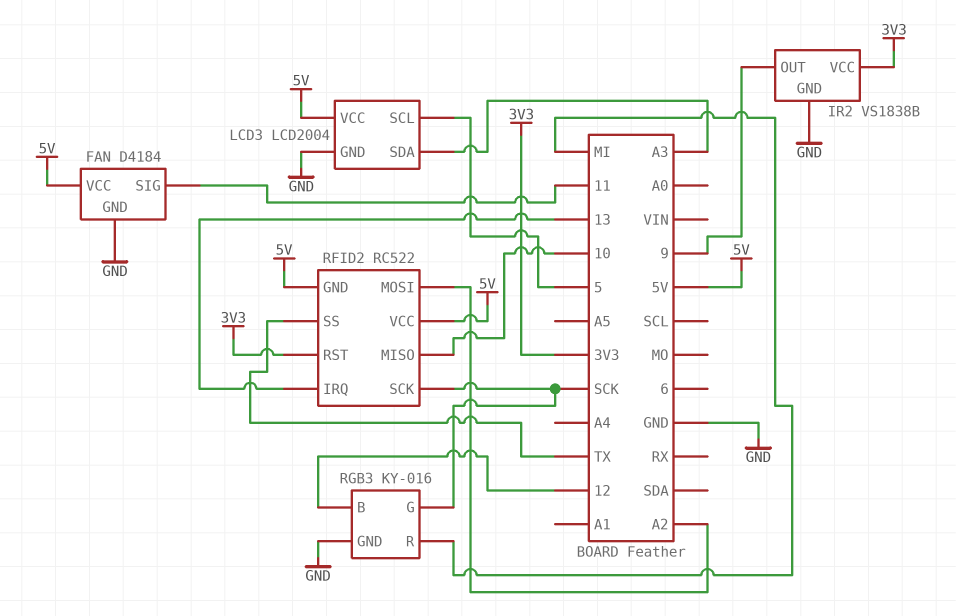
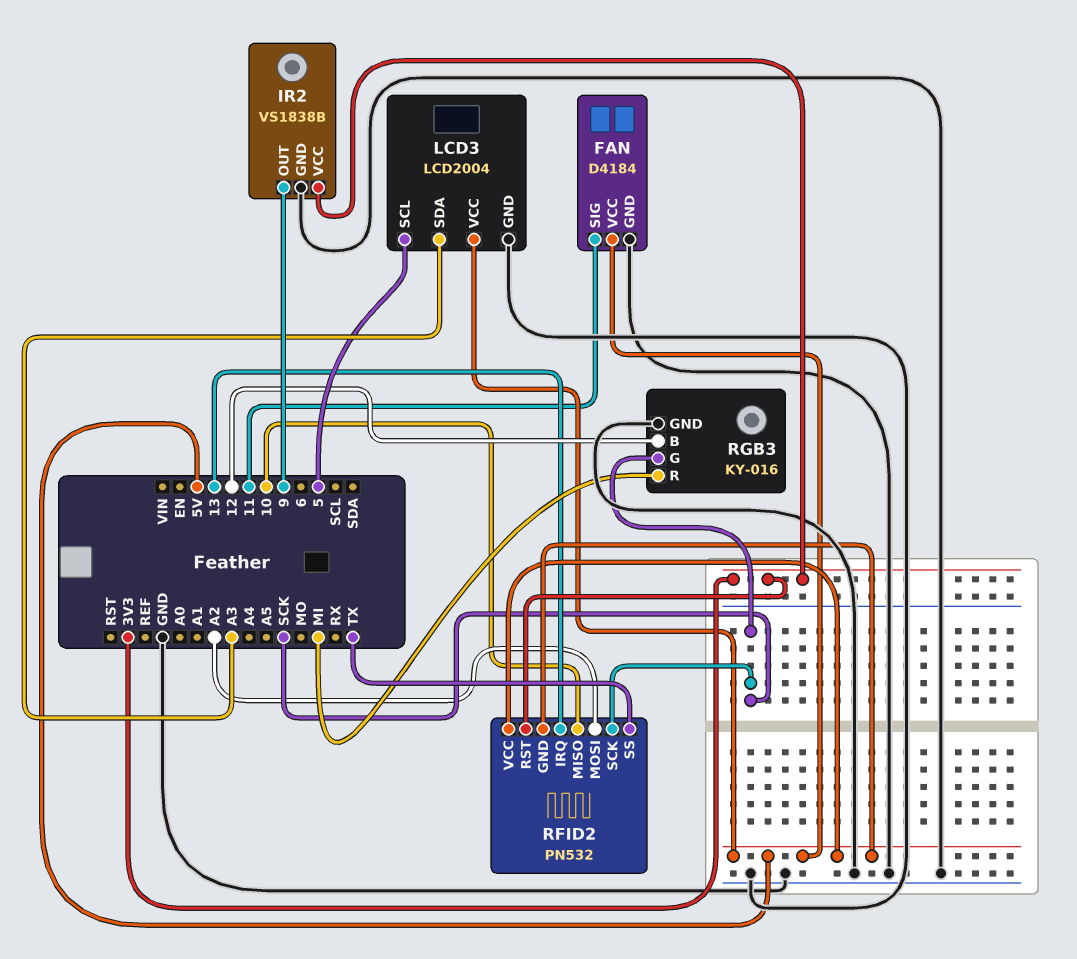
RFID2: RC522 -> PN532

